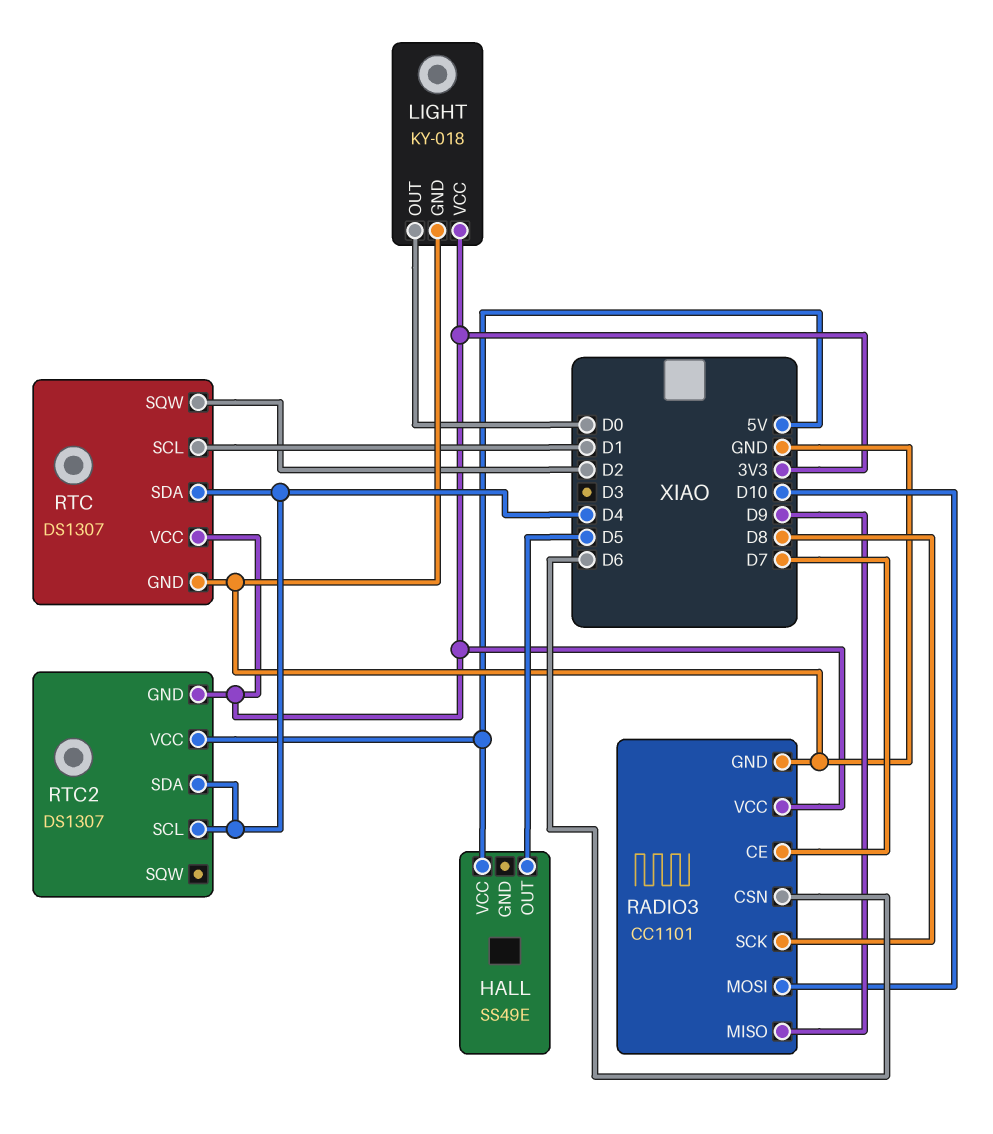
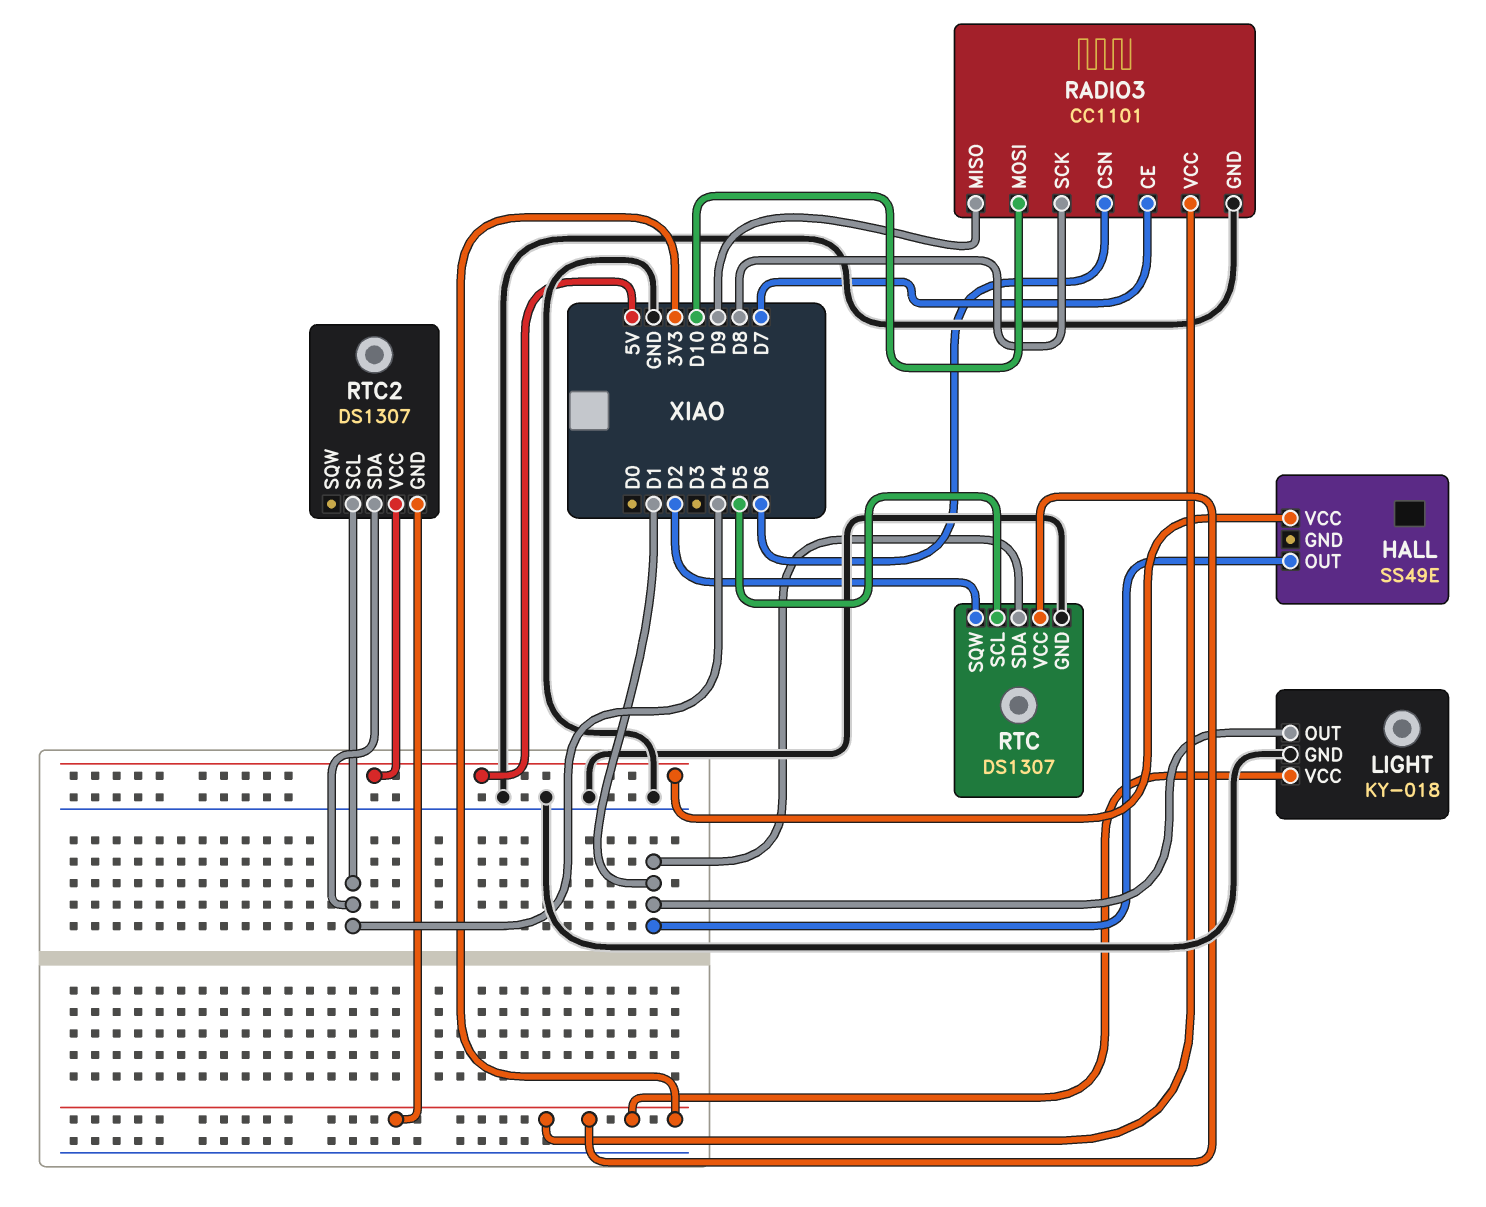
HALL pin OUT: D5 -> D1
LIGHT pin OUT: D0 -> D1
RTC pin SCL: D1 -> D5
RTC pin SDA: D4 -> D1

